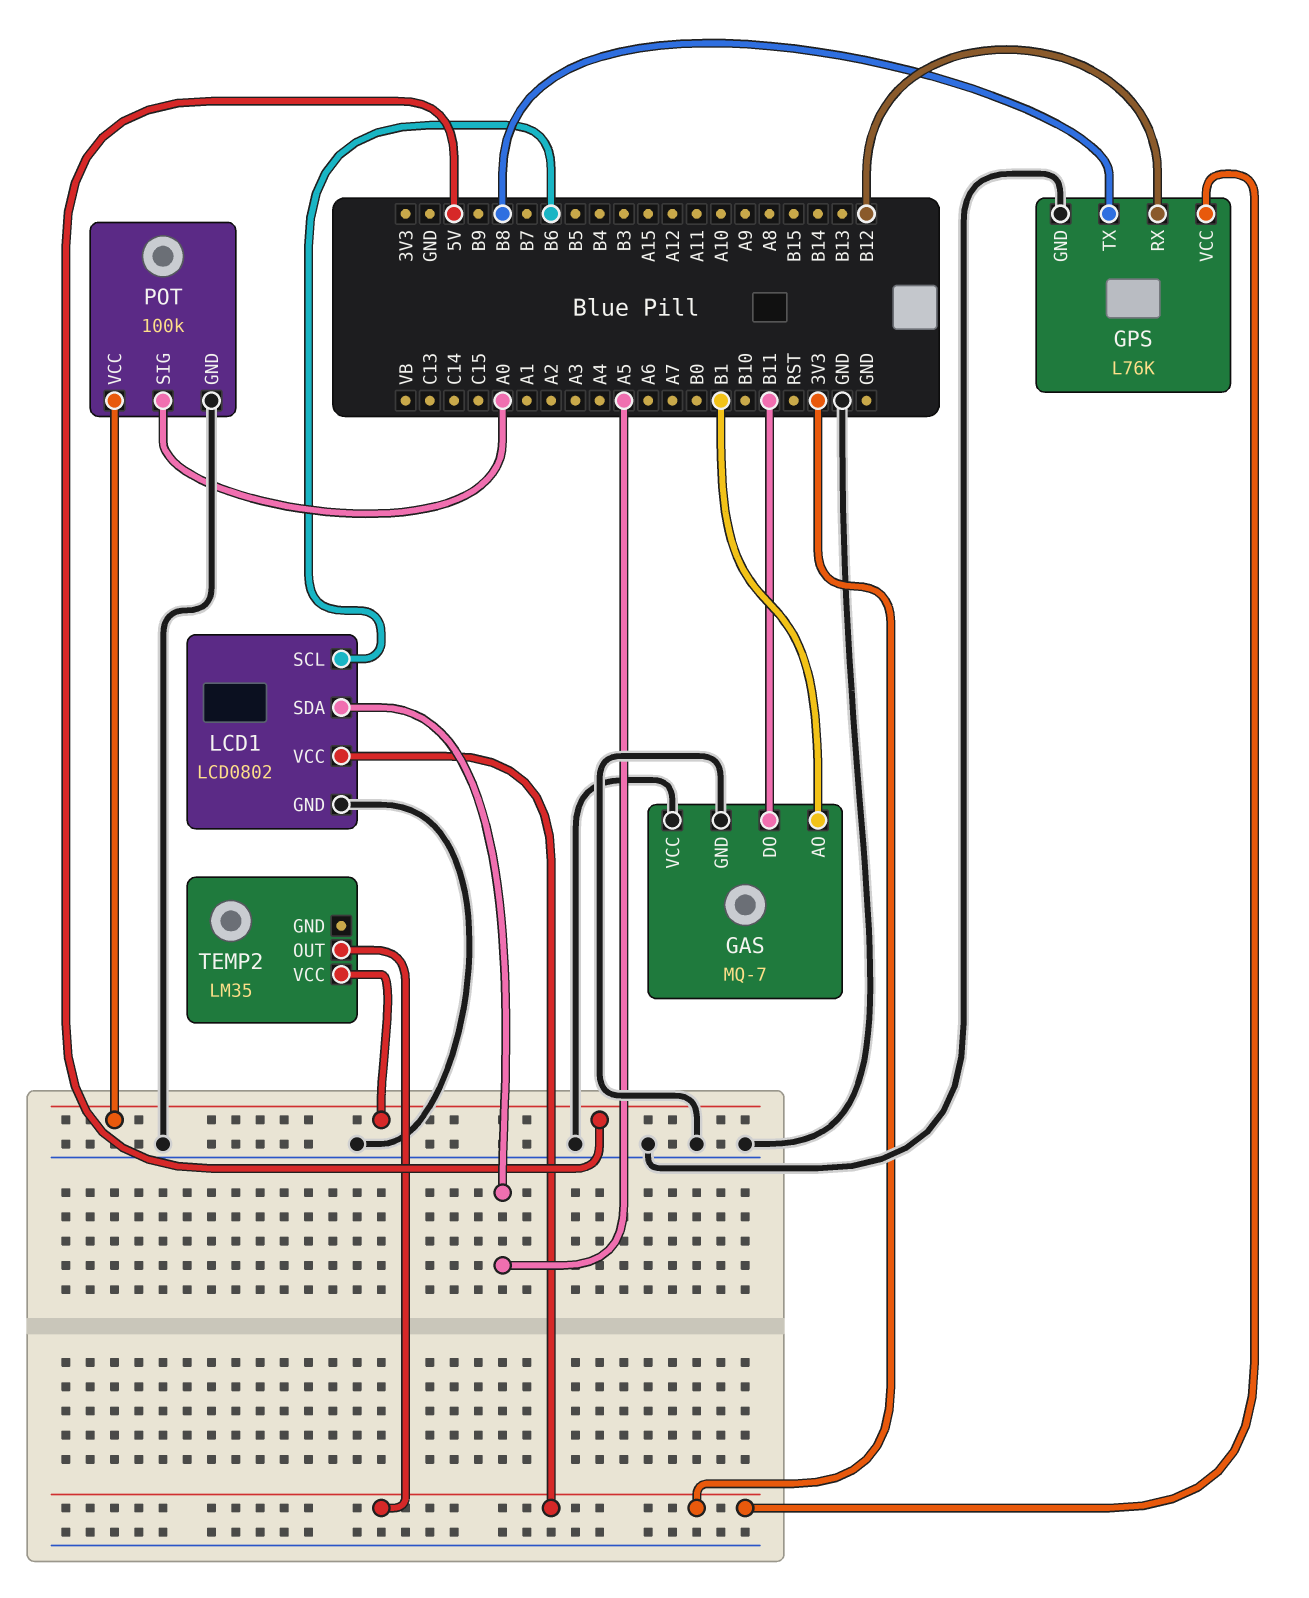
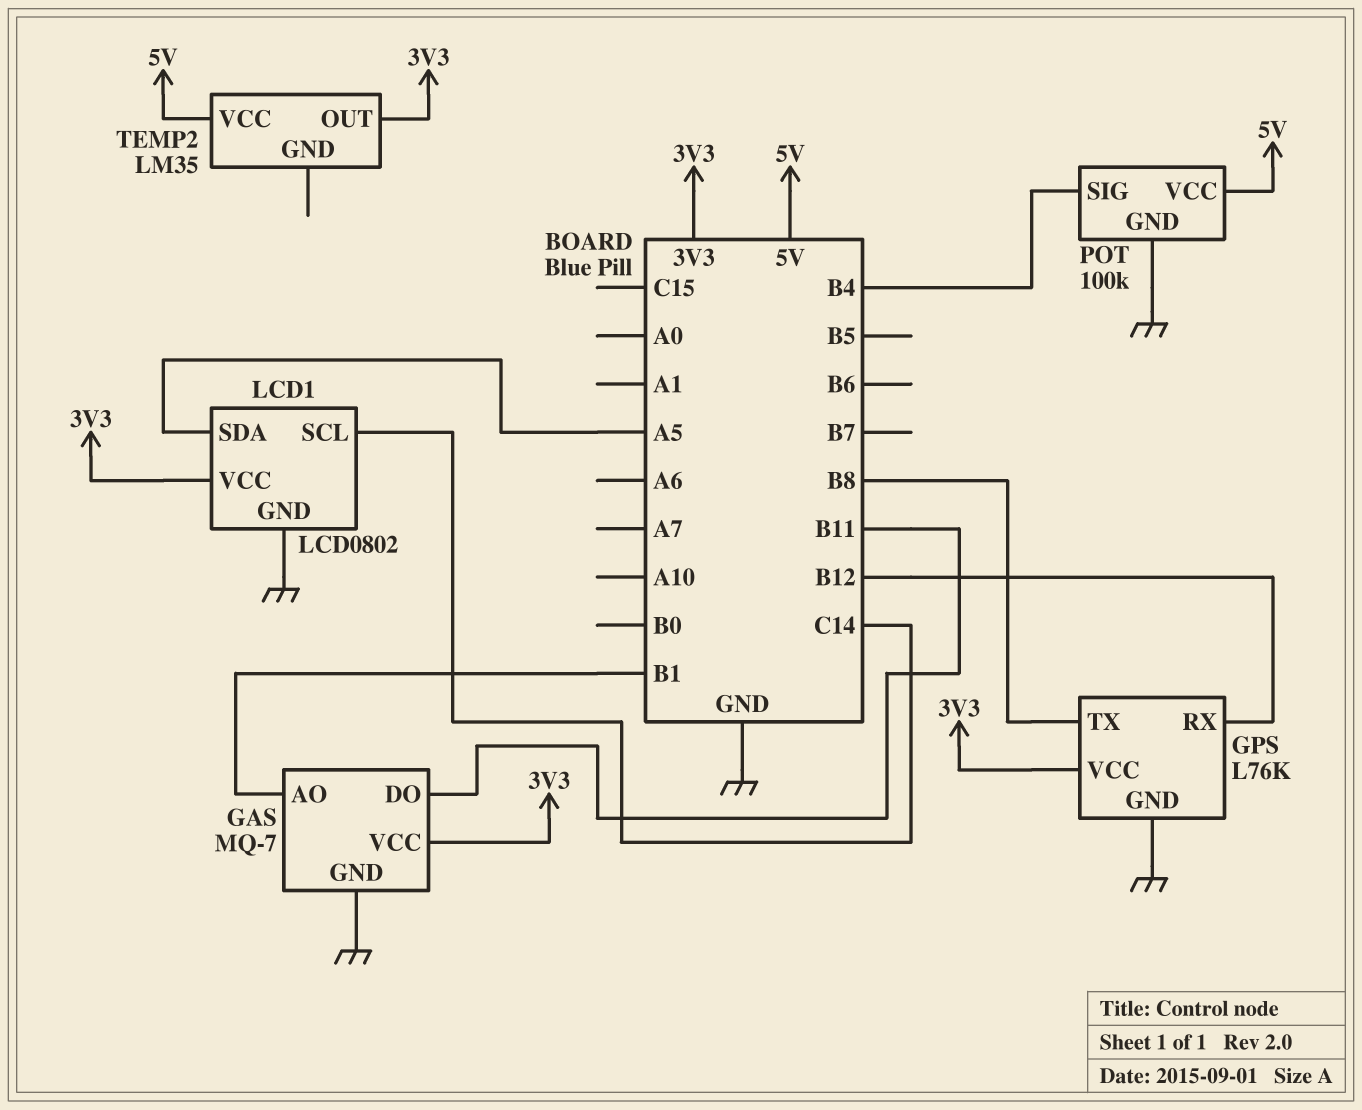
GAS pin VCC: GND -> 3V3
LCD1 pin SCL: B6 -> C14
POT pin SIG: A0 -> B4

